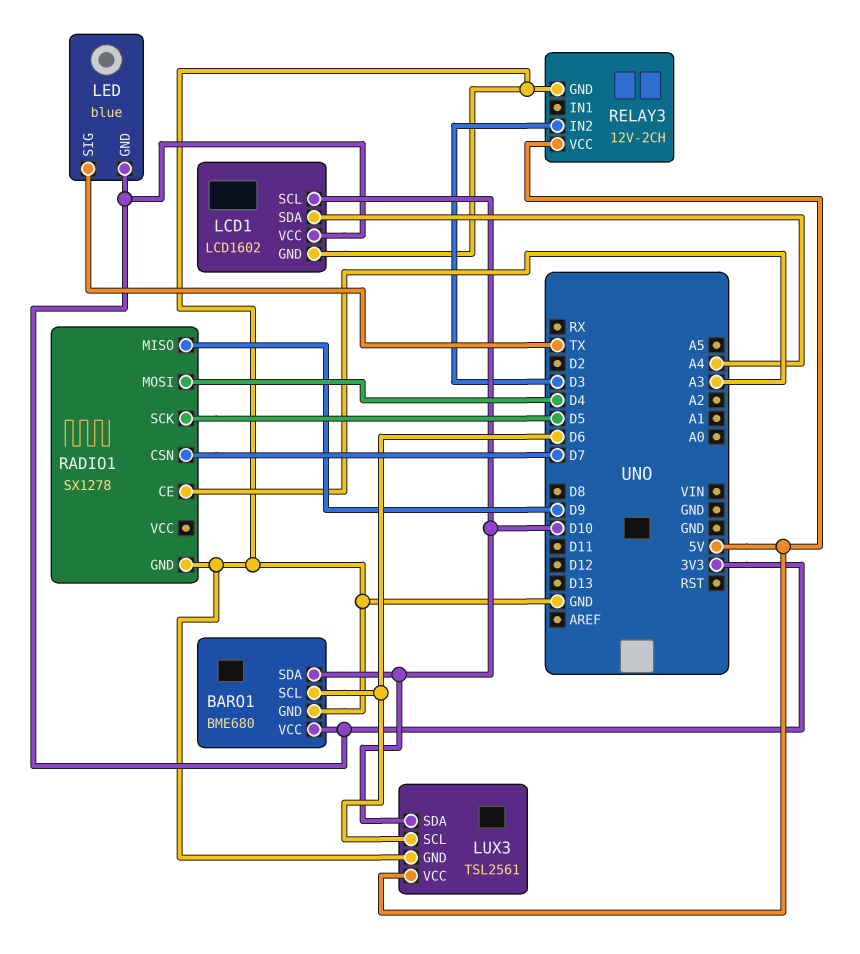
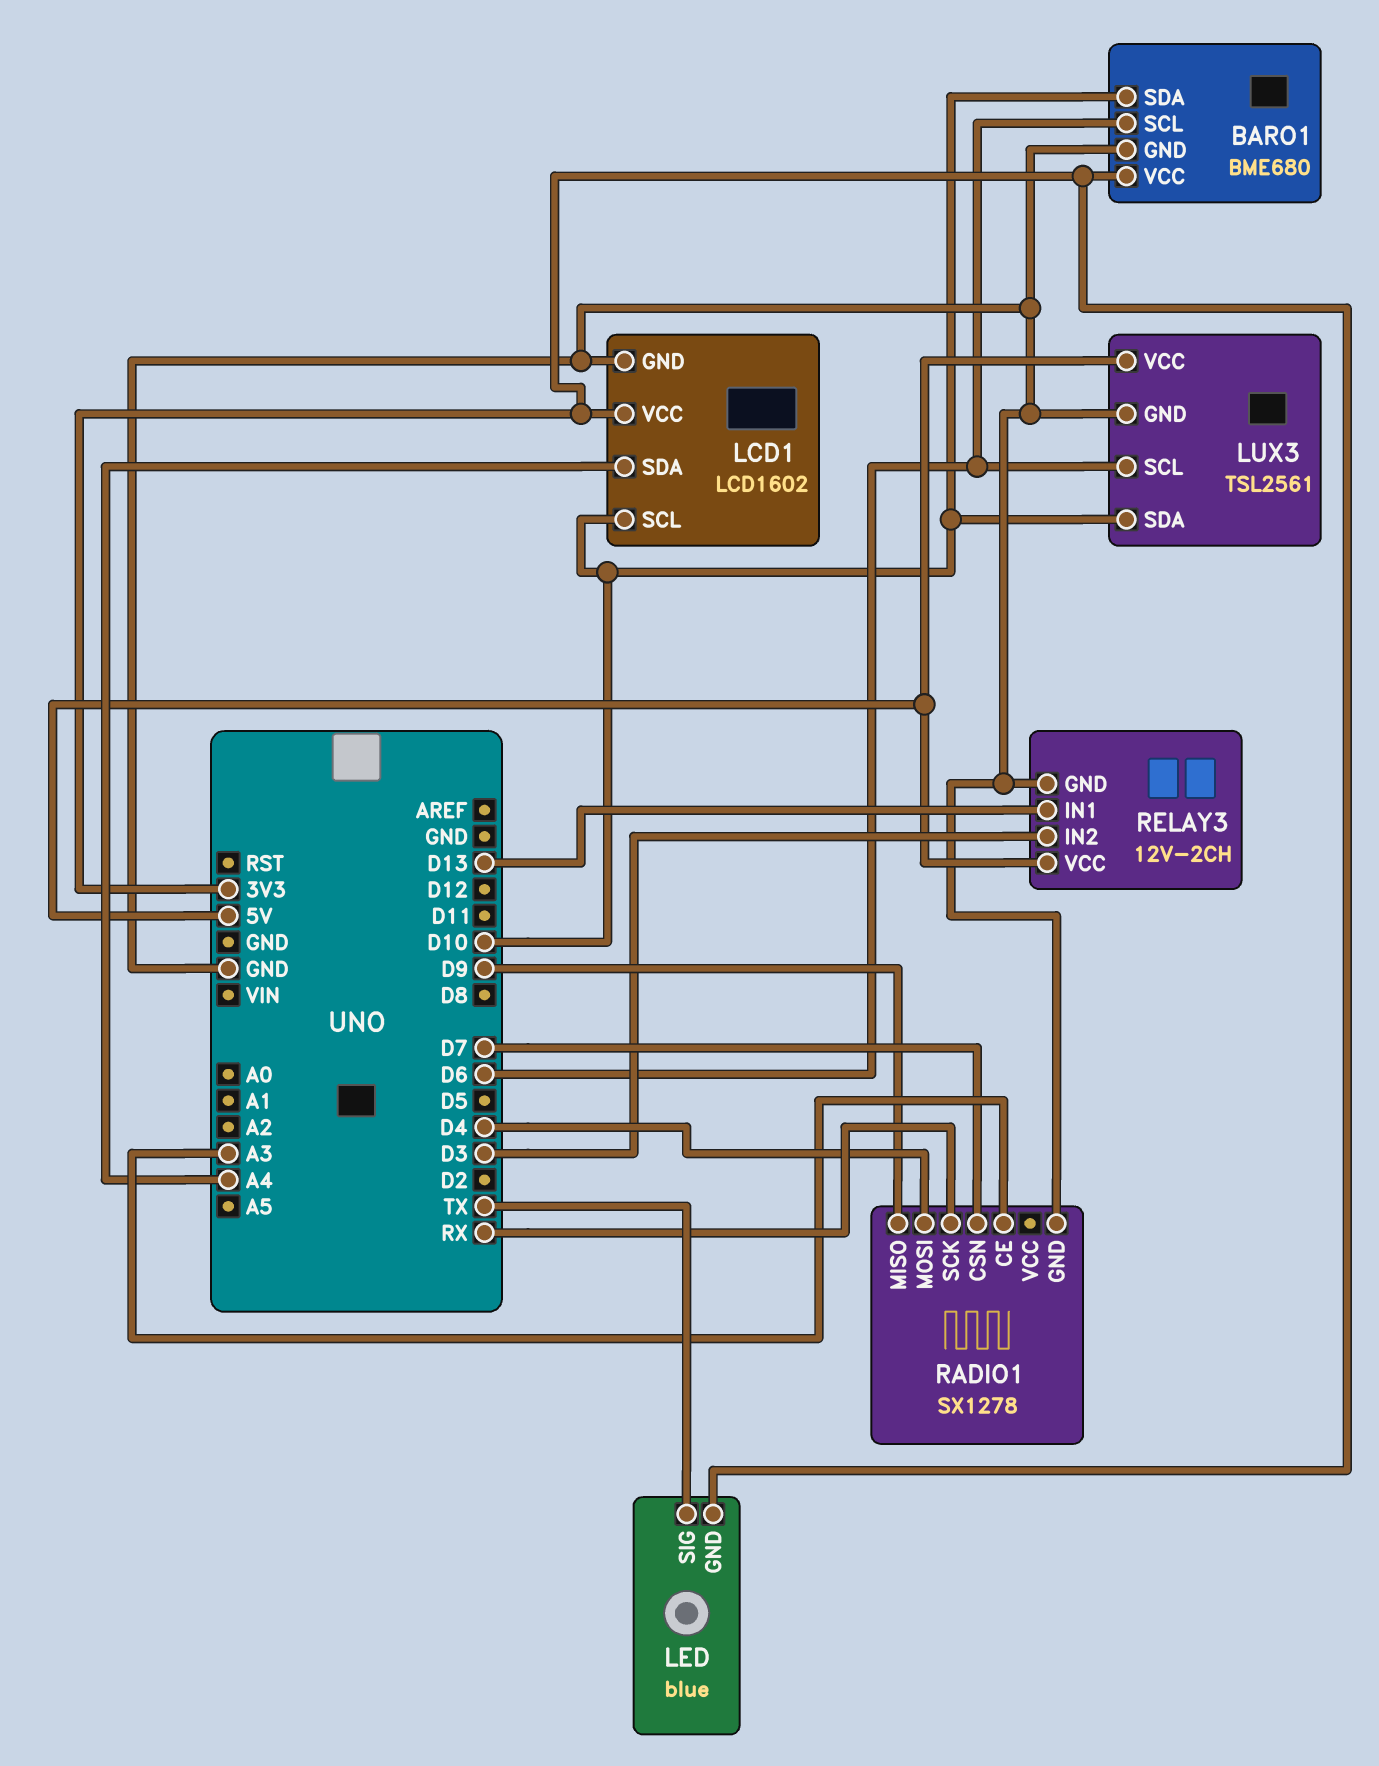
RADIO1 pin SCK: D5 -> RX
RELAY3 pin IN1: none -> D13

